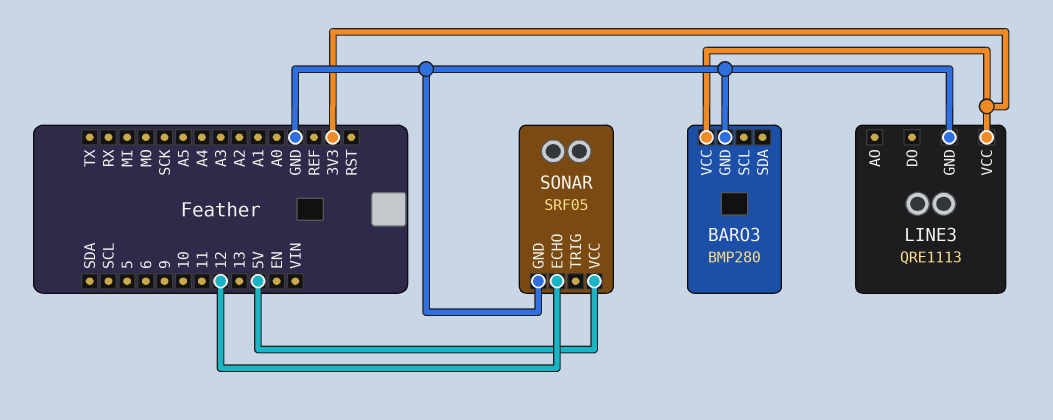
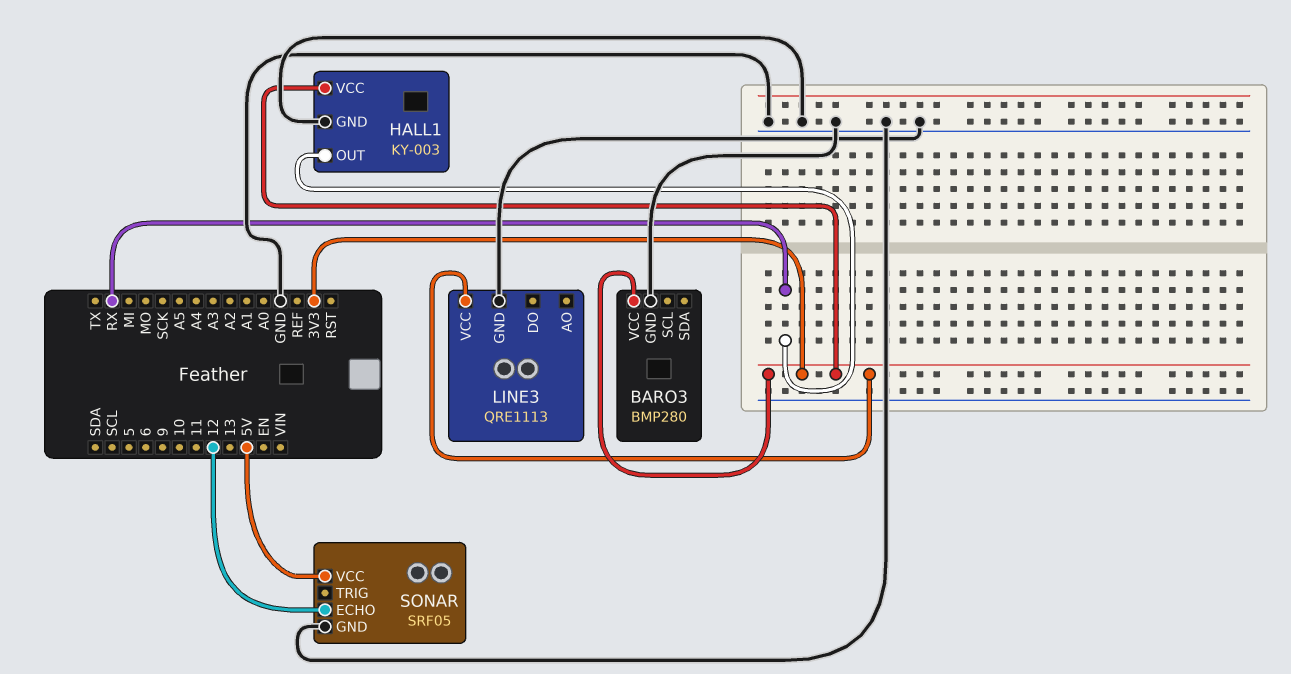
HALL1: none -> KY-003
HALL1 pin GND: none -> GND
HALL1 pin OUT: none -> RX
HALL1 pin VCC: none -> 3V3

